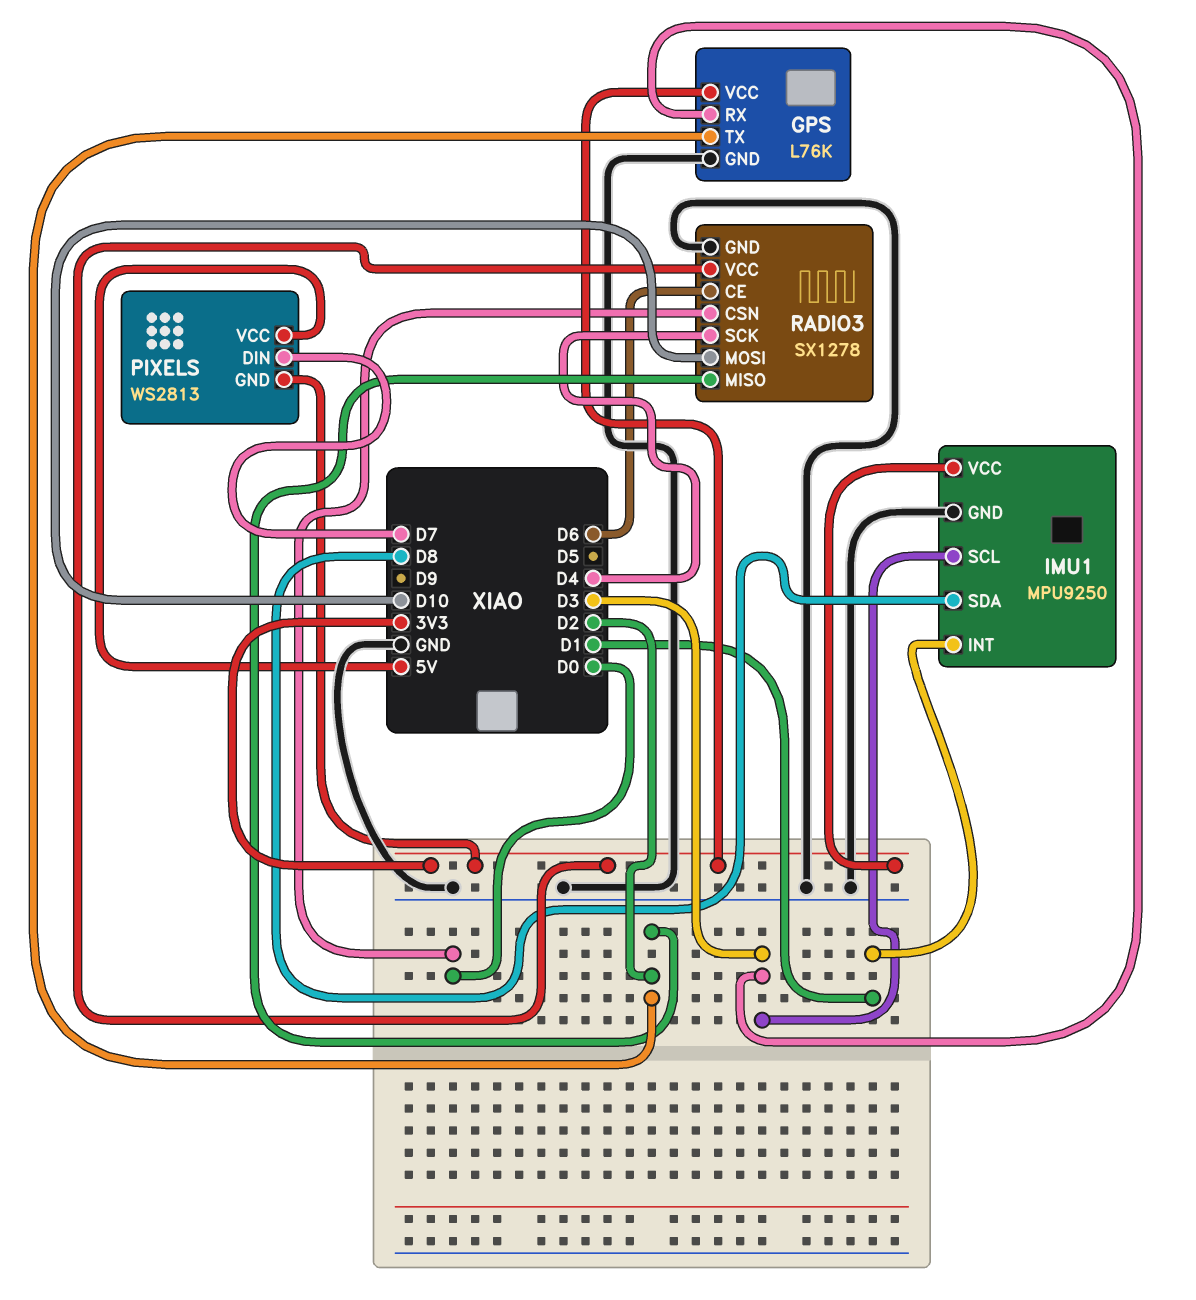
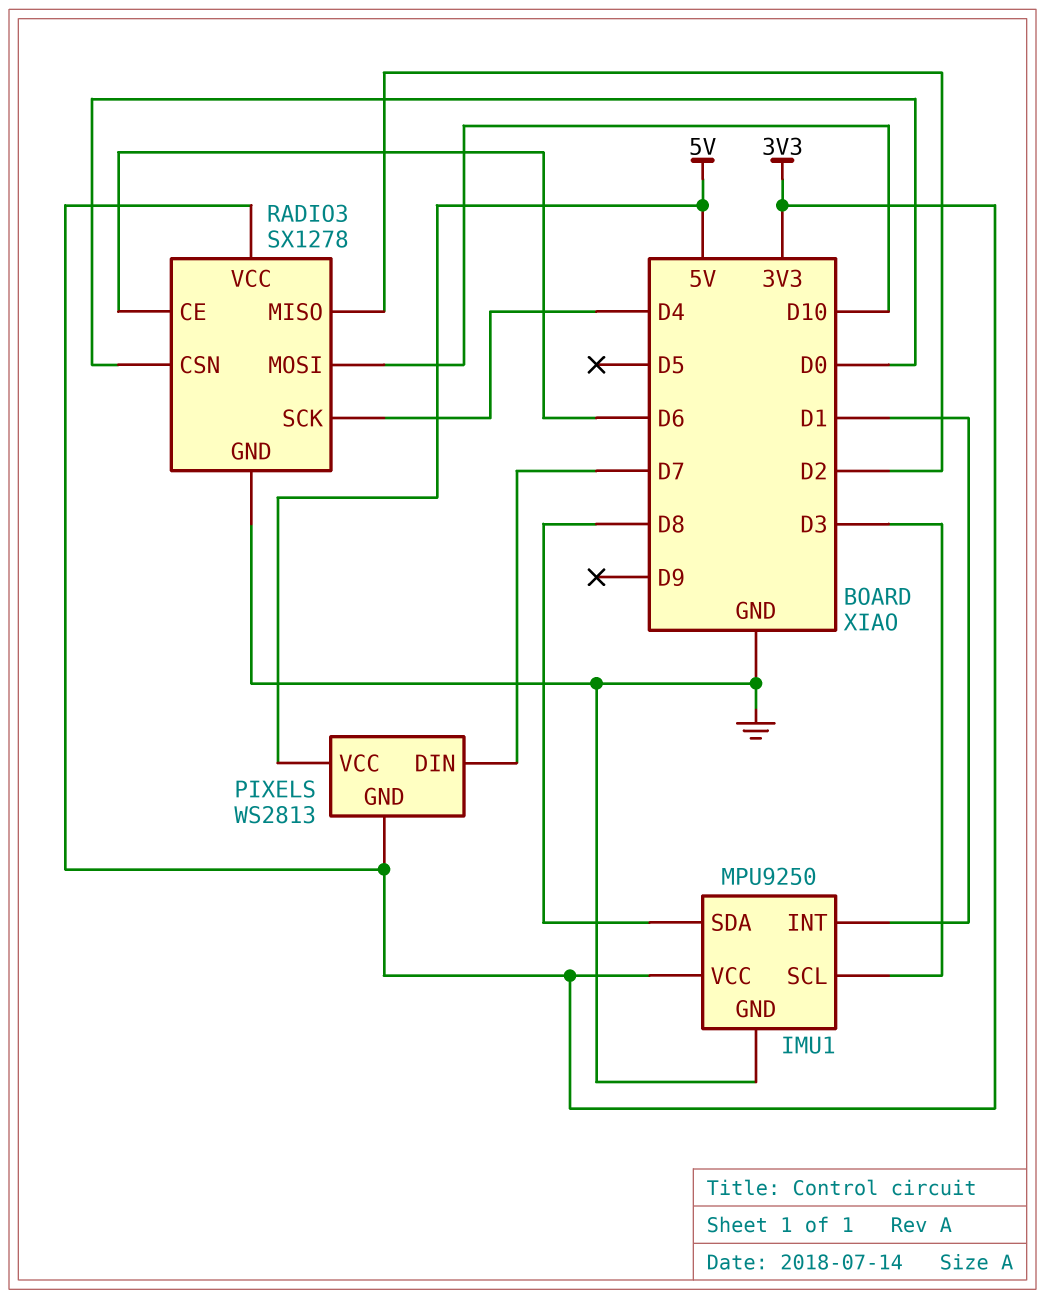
GPS: L76K -> none
GPS pin GND: GND -> none
GPS pin RX: D3 -> none
GPS pin TX: D2 -> none
GPS pin VCC: 3V3 -> none

